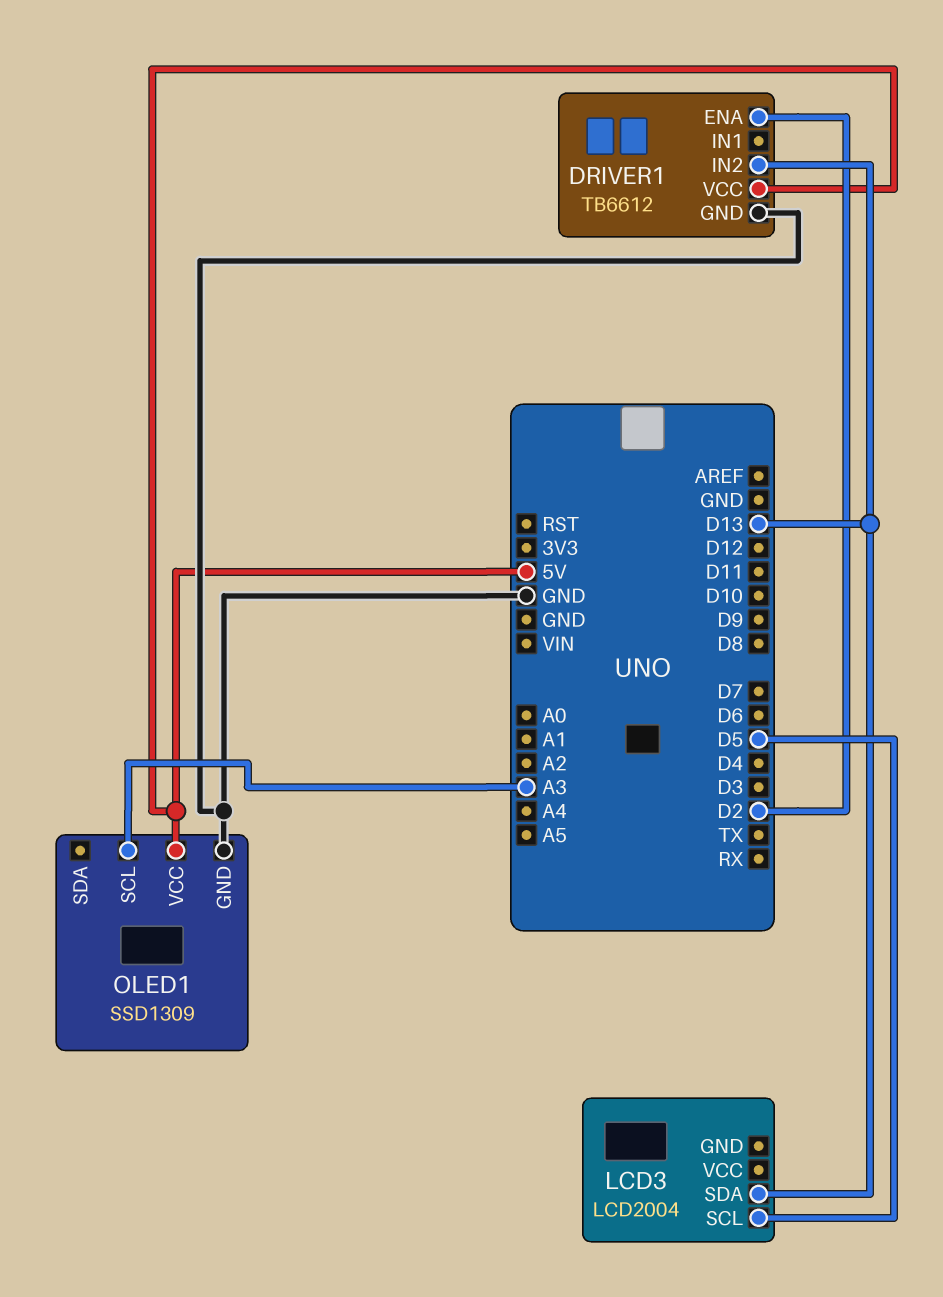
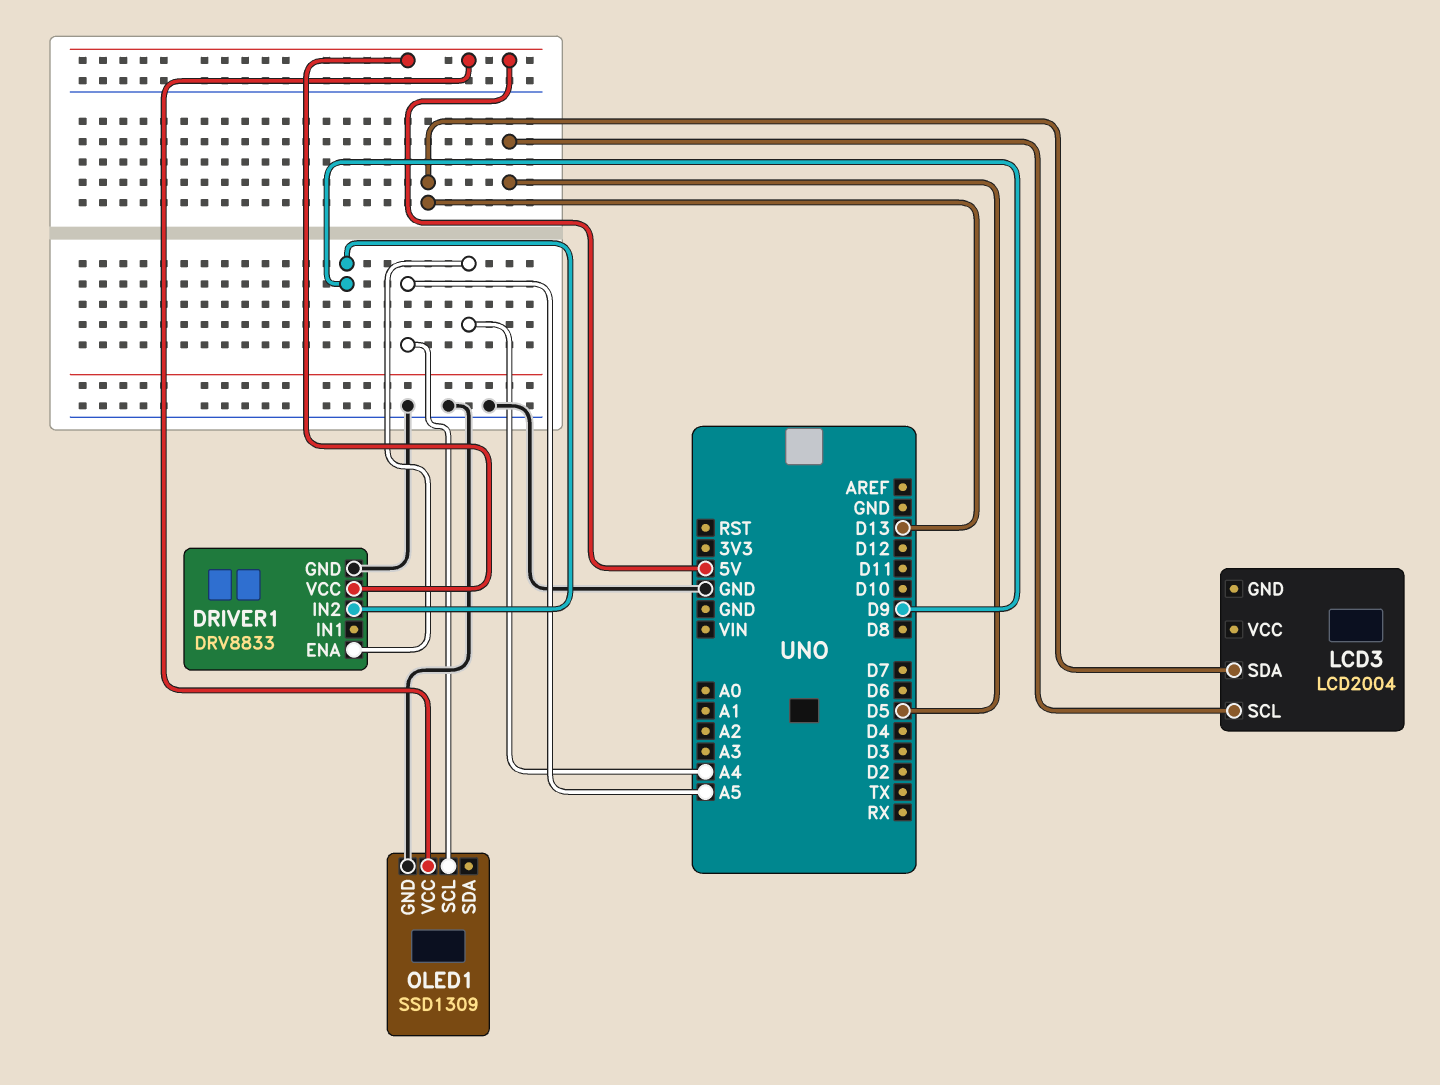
DRIVER1: TB6612 -> DRV8833
DRIVER1 pin ENA: D2 -> A4
DRIVER1 pin IN2: D13 -> D9
OLED1 pin SCL: A3 -> A5

